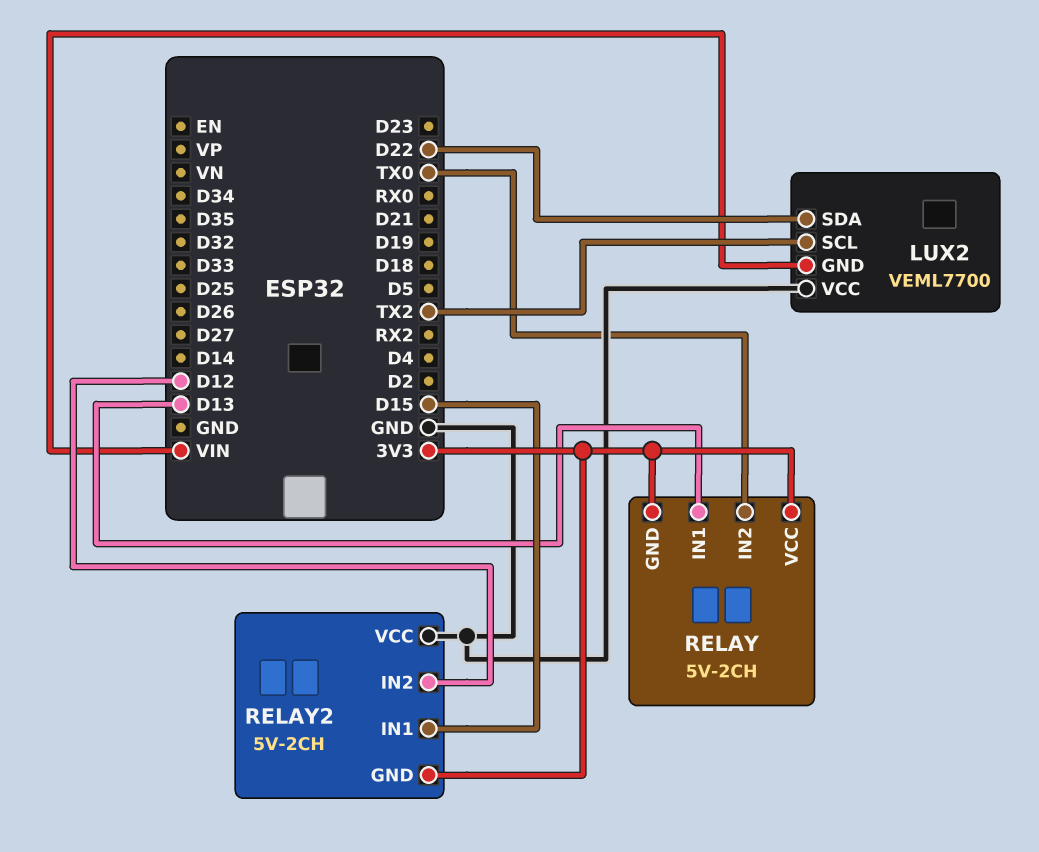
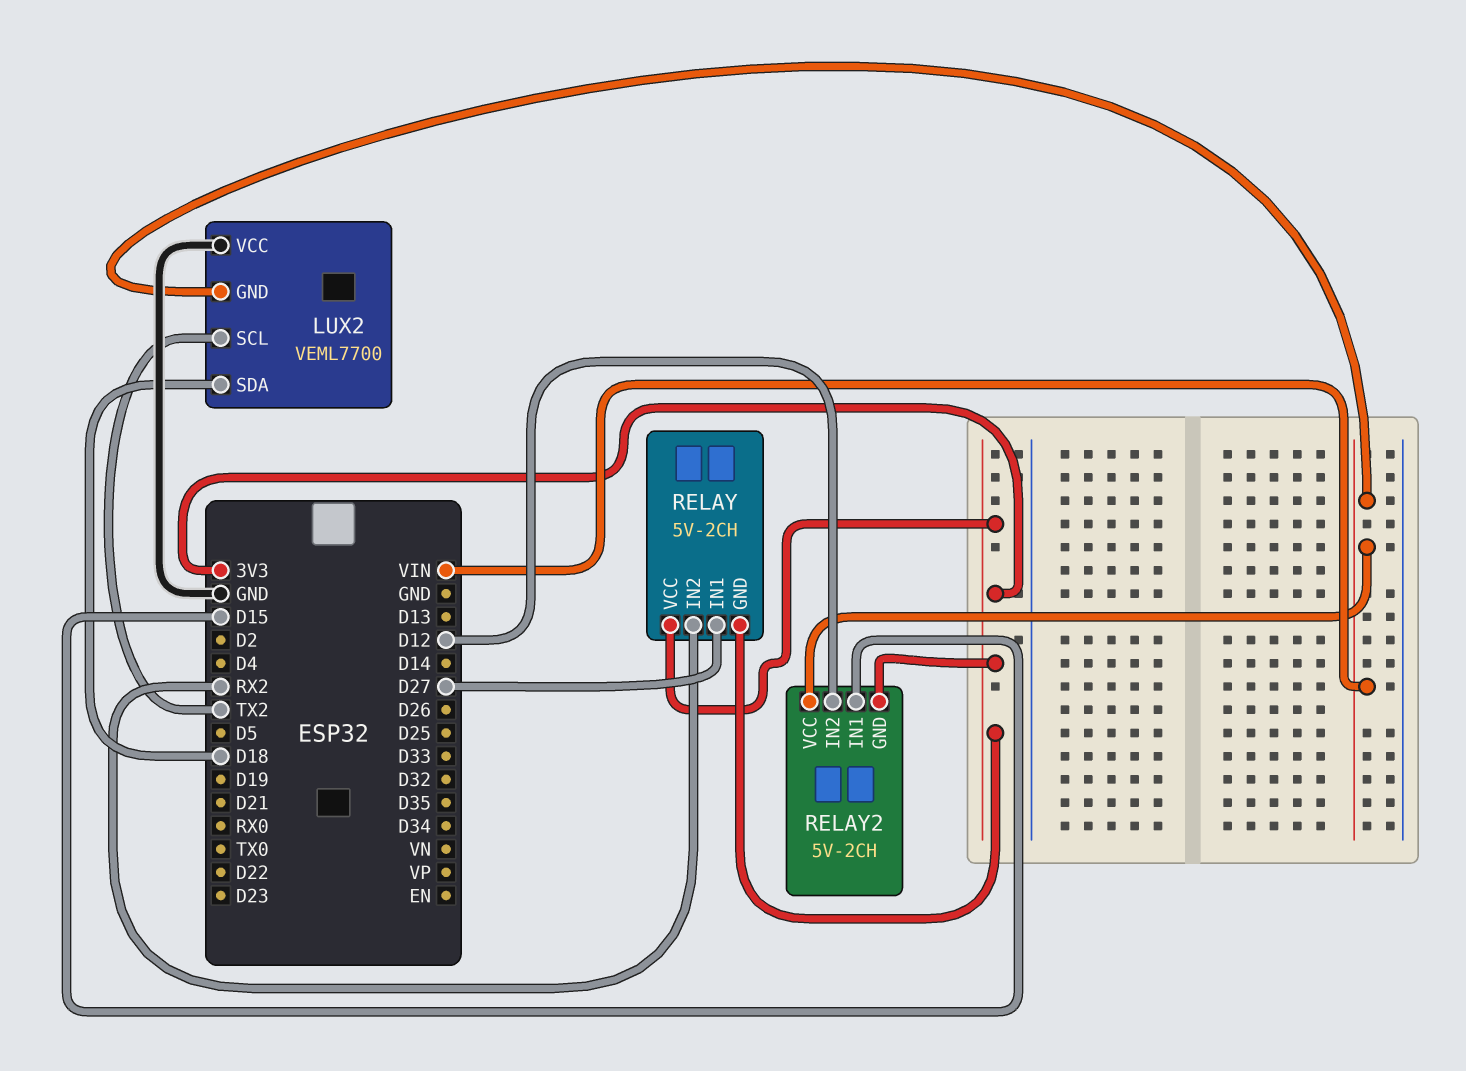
LUX2 pin SDA: D22 -> D18
RELAY pin IN1: D13 -> D27
RELAY pin IN2: TX0 -> RX2
RELAY2 pin VCC: GND -> VIN

